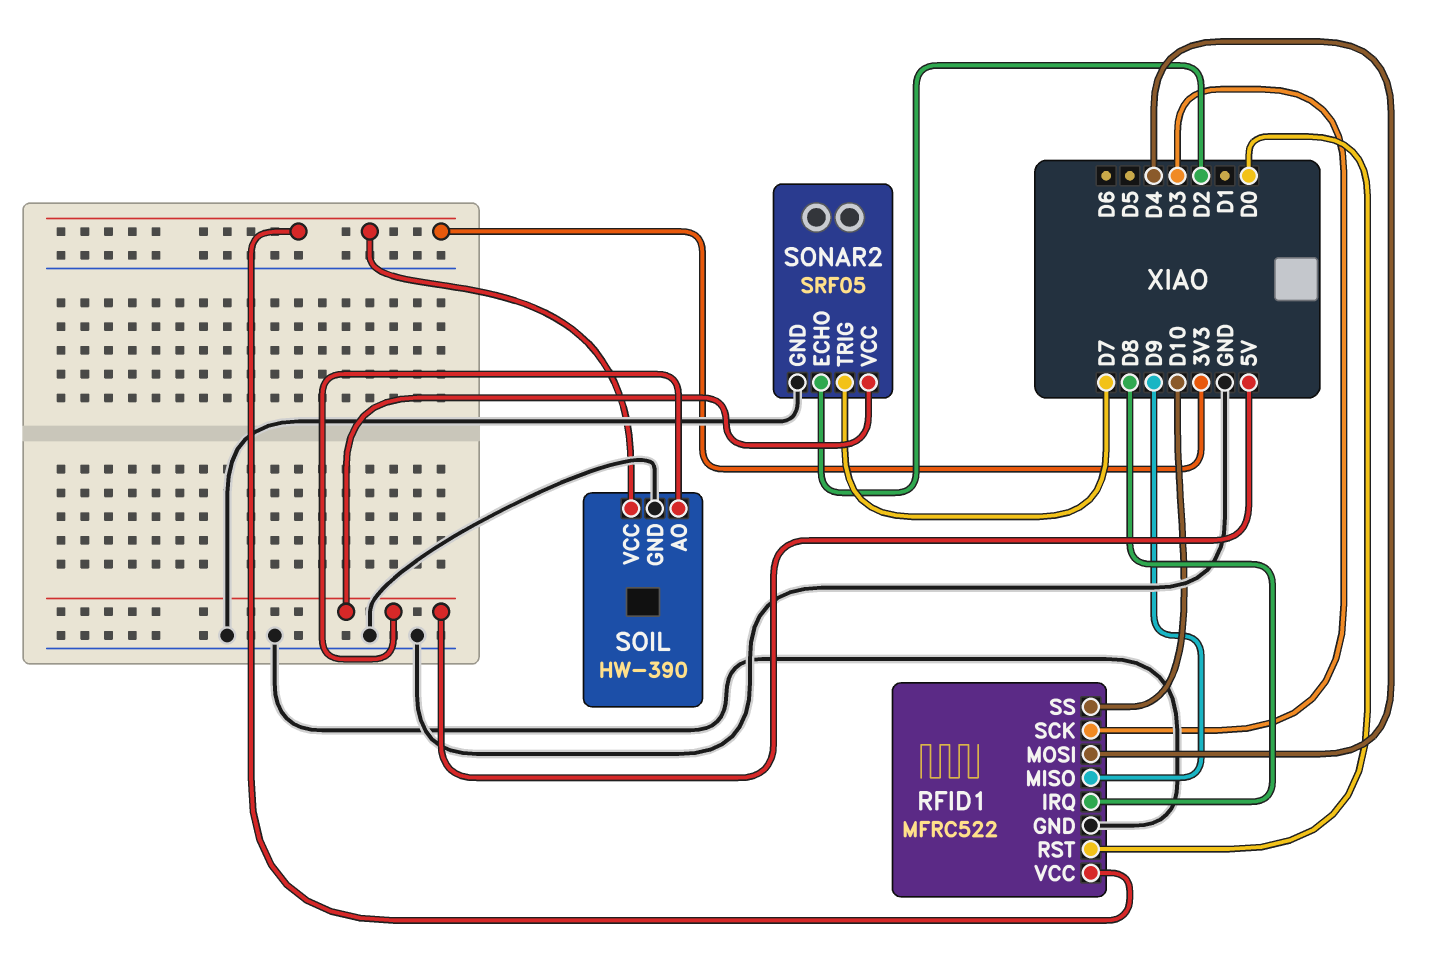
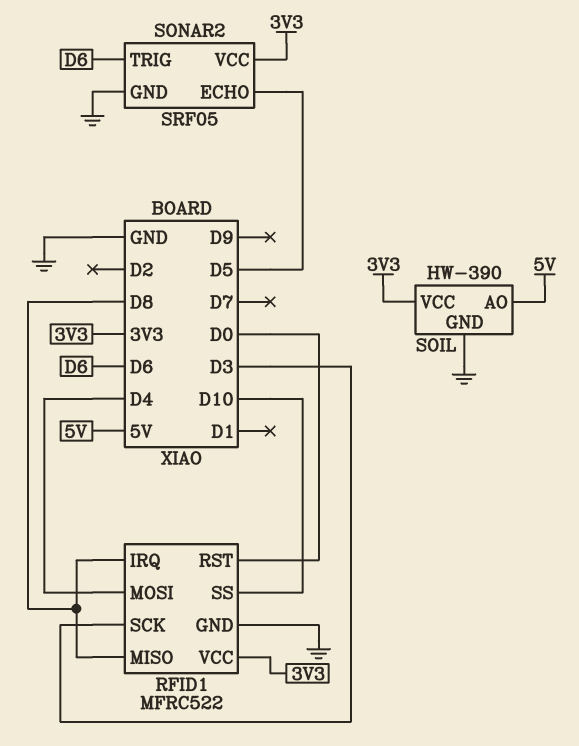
RFID1 pin MISO: D9 -> D8
SONAR2 pin ECHO: D2 -> D5
SONAR2 pin TRIG: D7 -> D6
SONAR2 pin VCC: 5V -> 3V3

